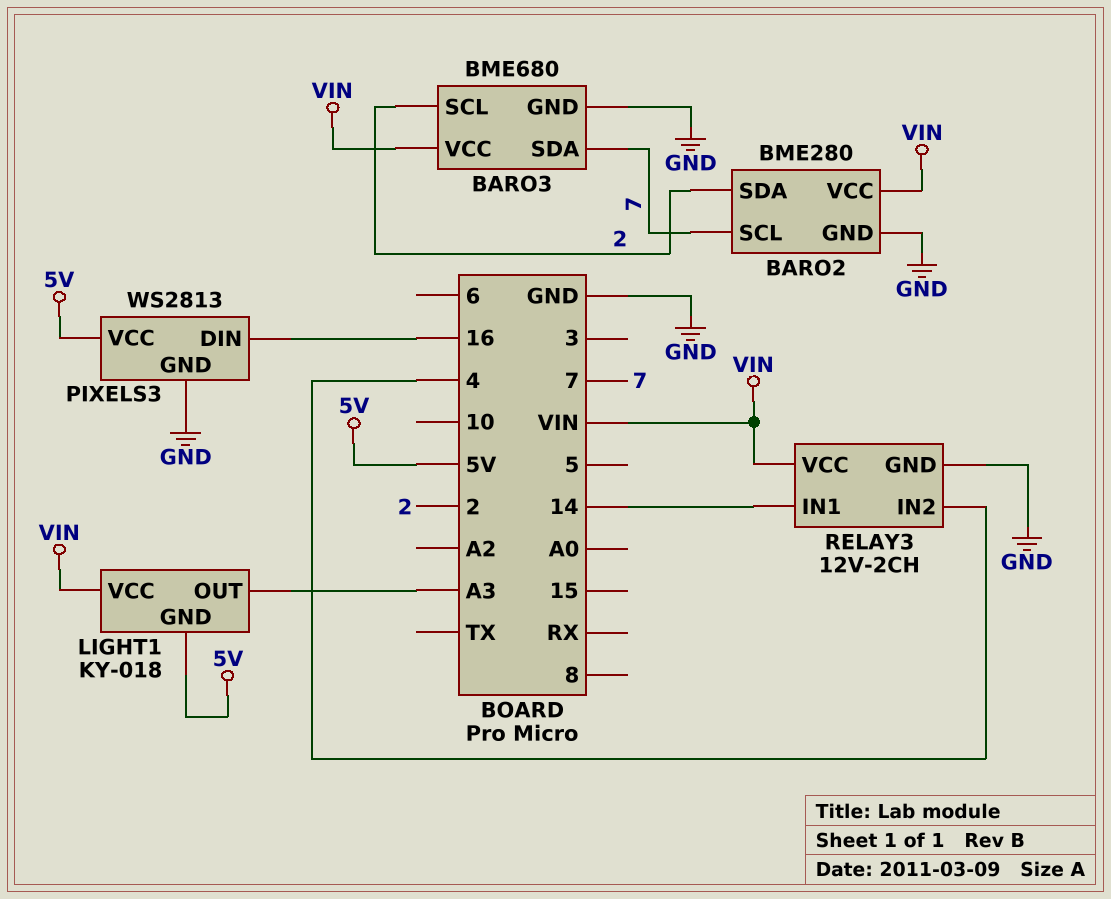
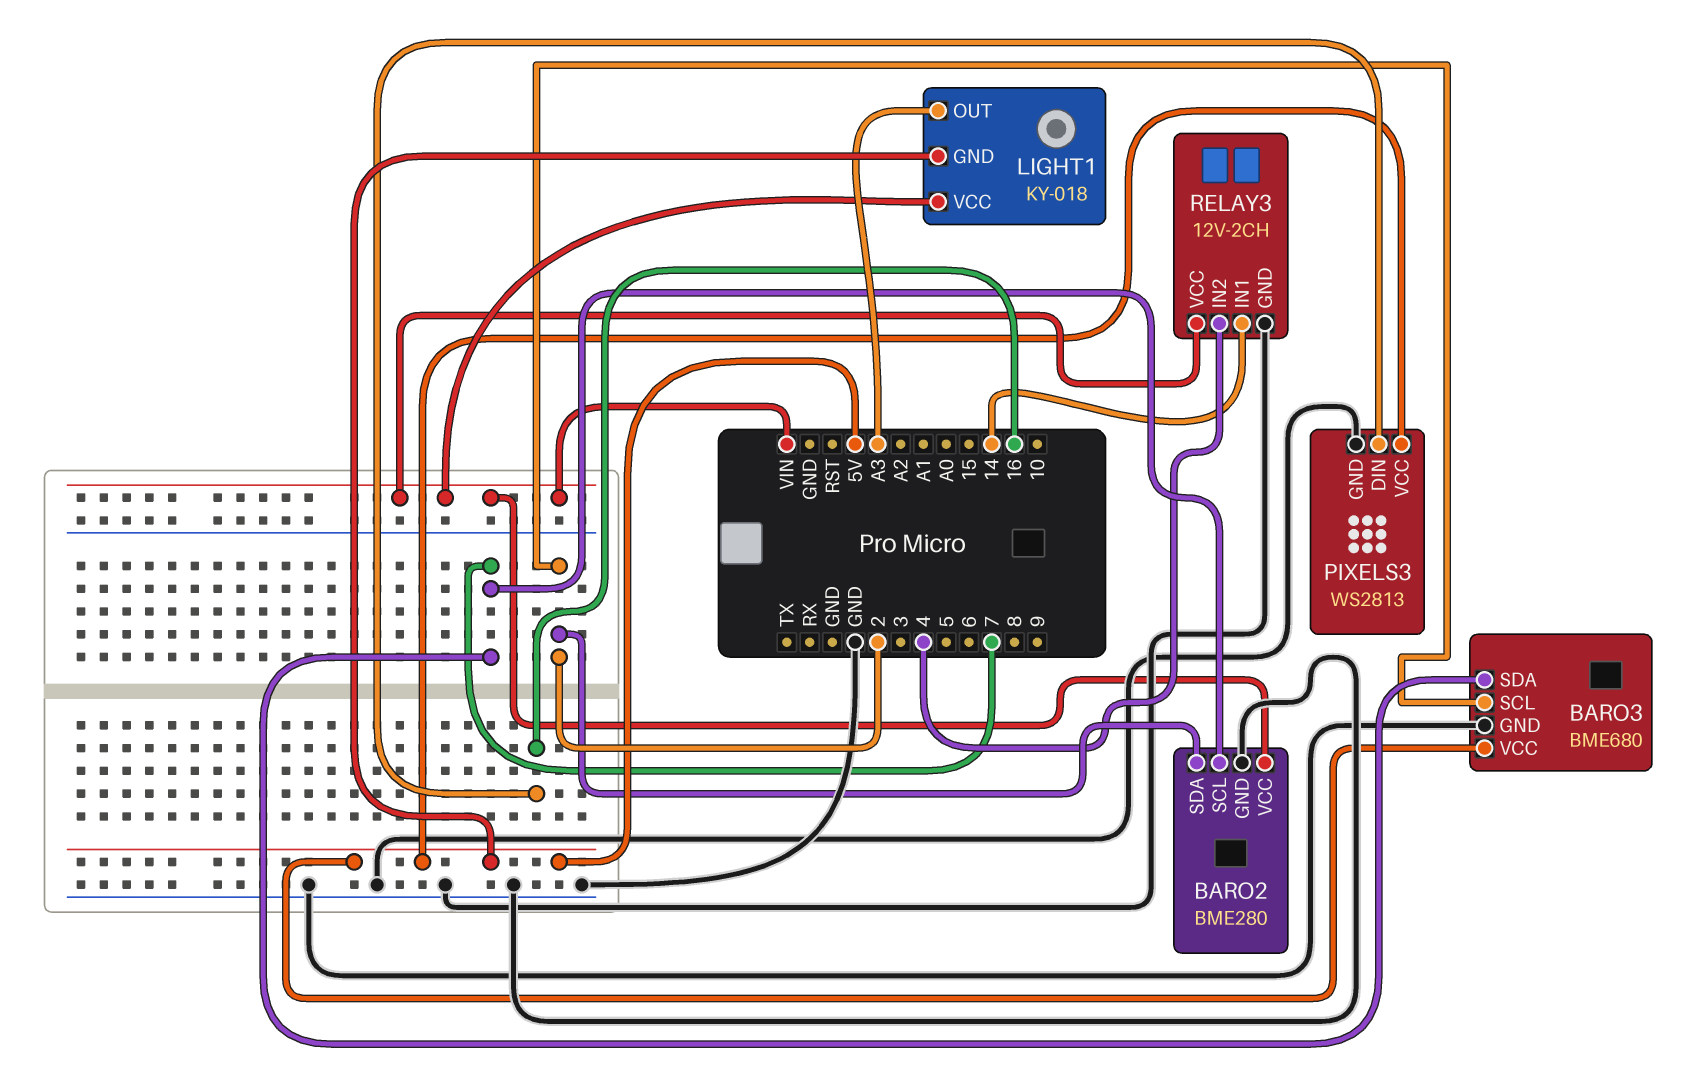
BARO3 pin VCC: VIN -> 5V

